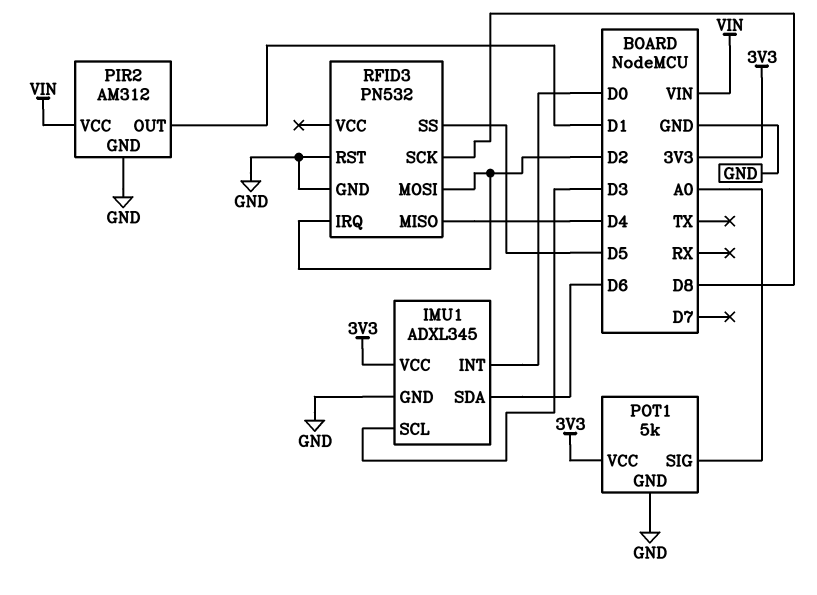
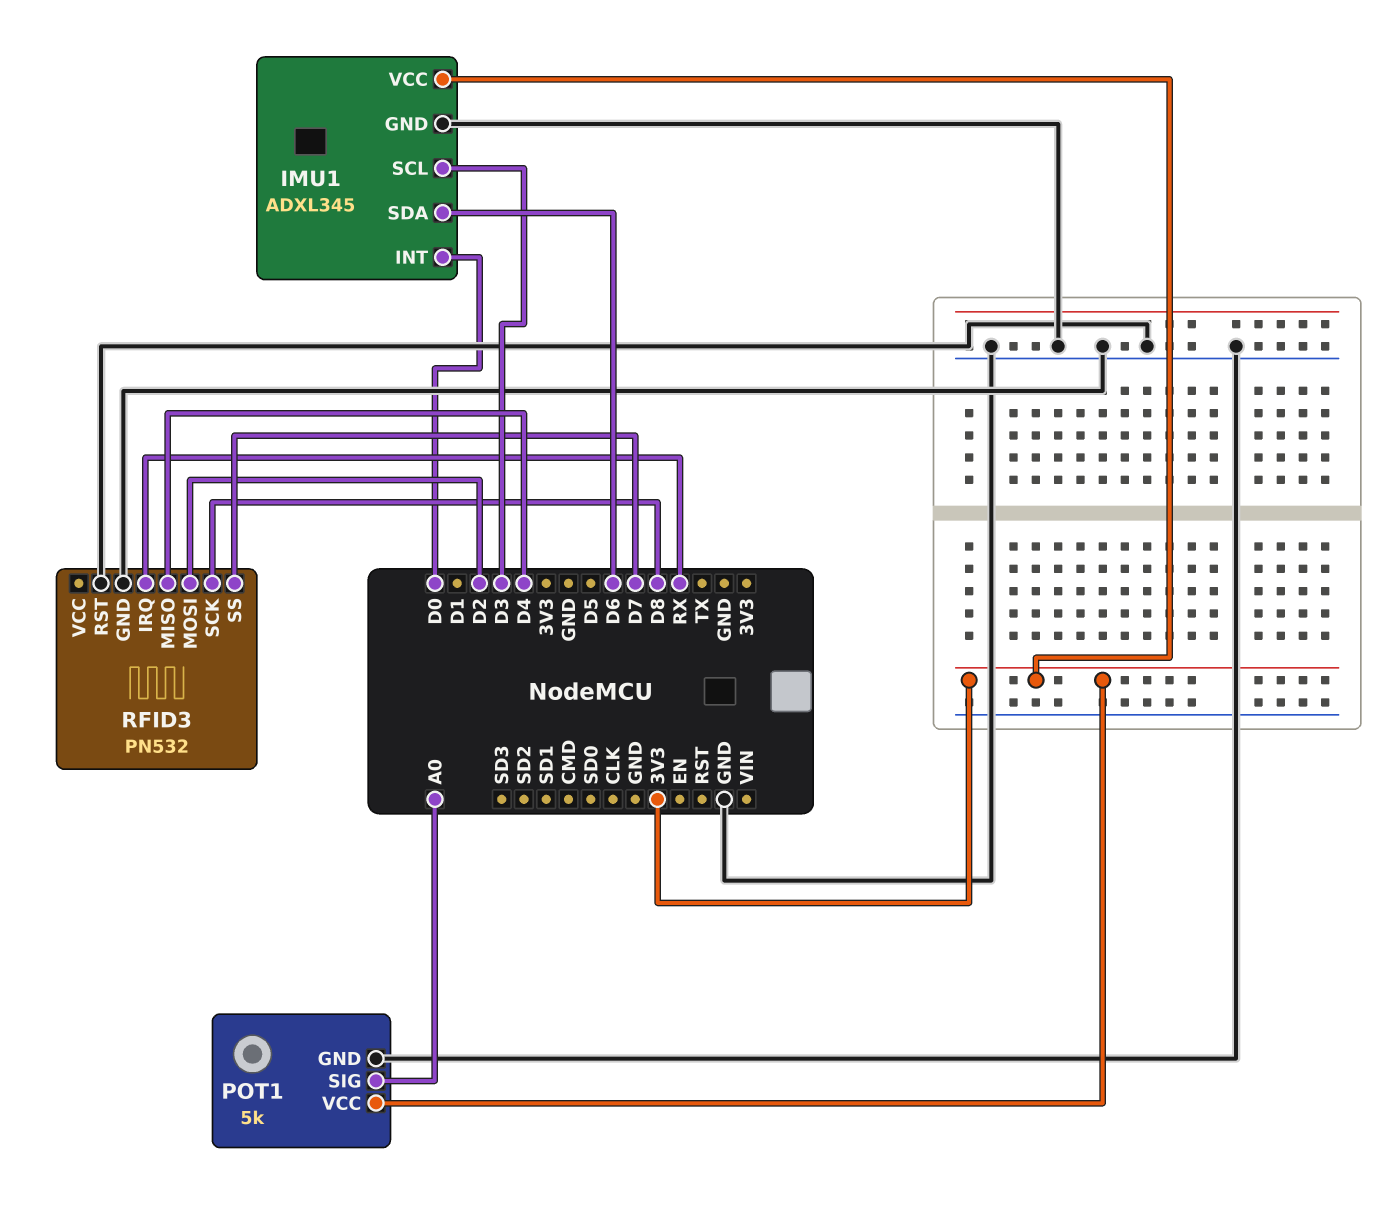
PIR2: AM312 -> none
PIR2 pin GND: GND -> none
PIR2 pin OUT: D1 -> none
PIR2 pin VCC: VIN -> none
RFID3 pin IRQ: D2 -> RX
RFID3 pin SS: D5 -> D7

